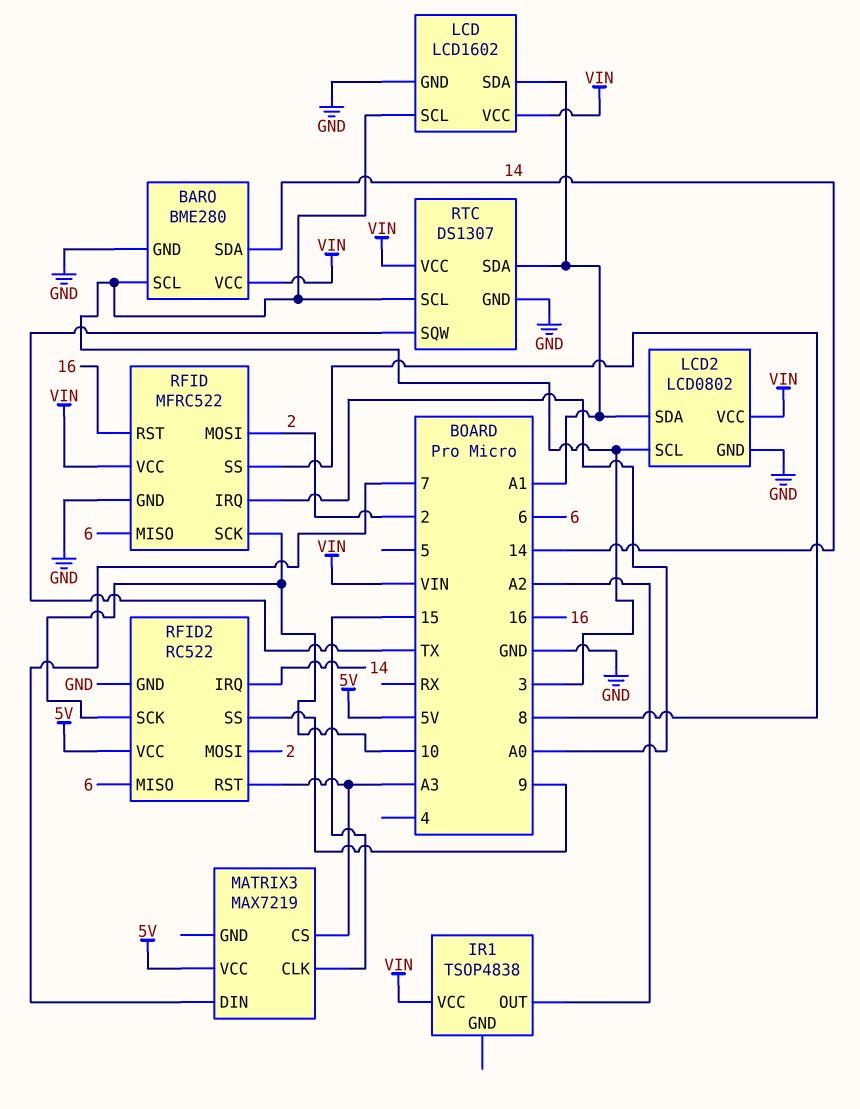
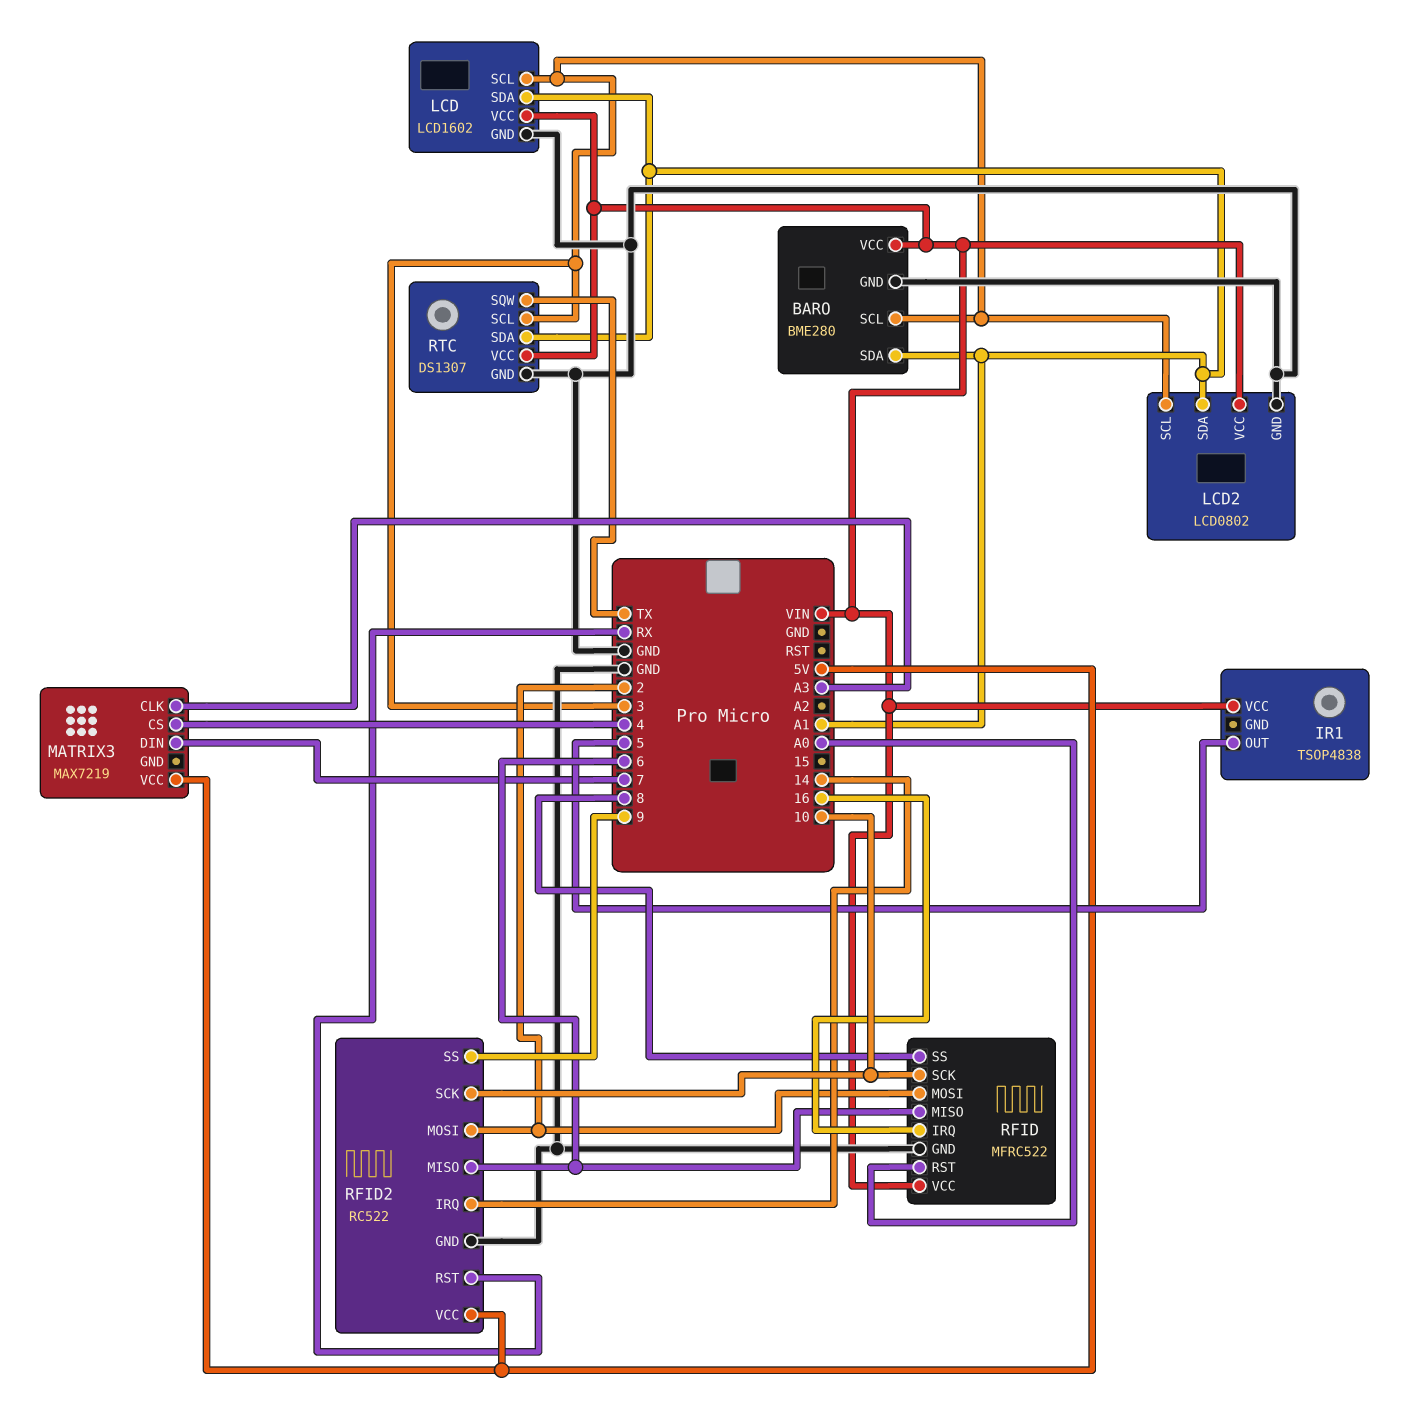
BARO pin SDA: 14 -> A1
IR1 pin OUT: A2 -> 5
MATRIX3 pin CLK: 15 -> A3
MATRIX3 pin CS: A3 -> 4
RFID pin IRQ: A0 -> 16
RFID pin RST: 16 -> A0
RFID2 pin RST: A3 -> RX

